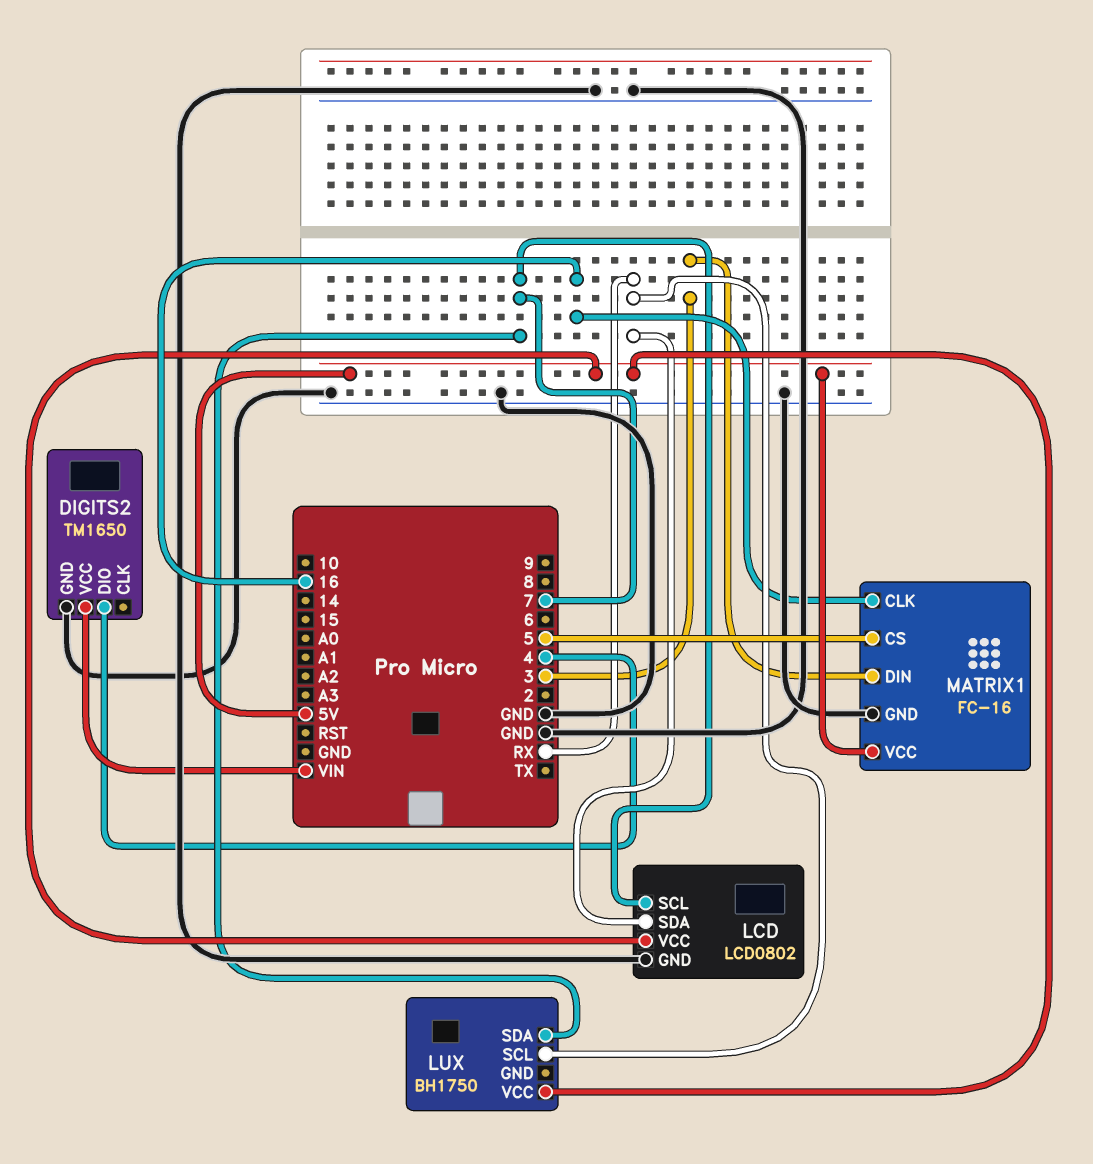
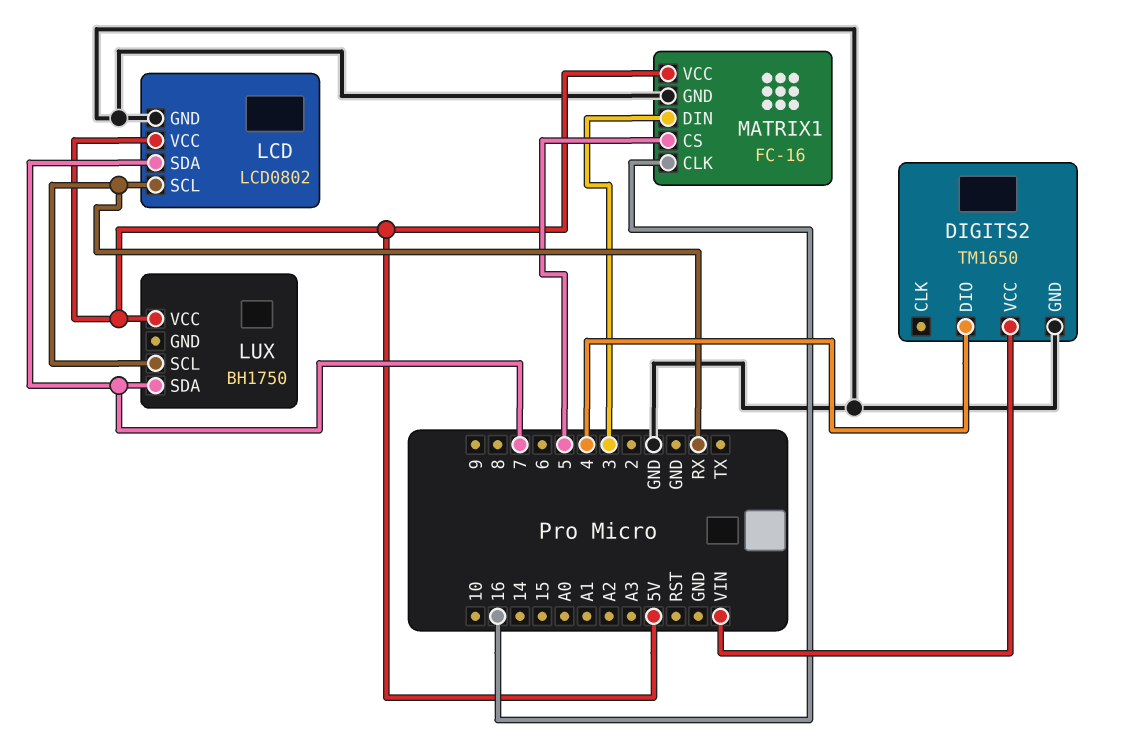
LCD pin SCL: 7 -> RX
LCD pin SDA: RX -> 7

